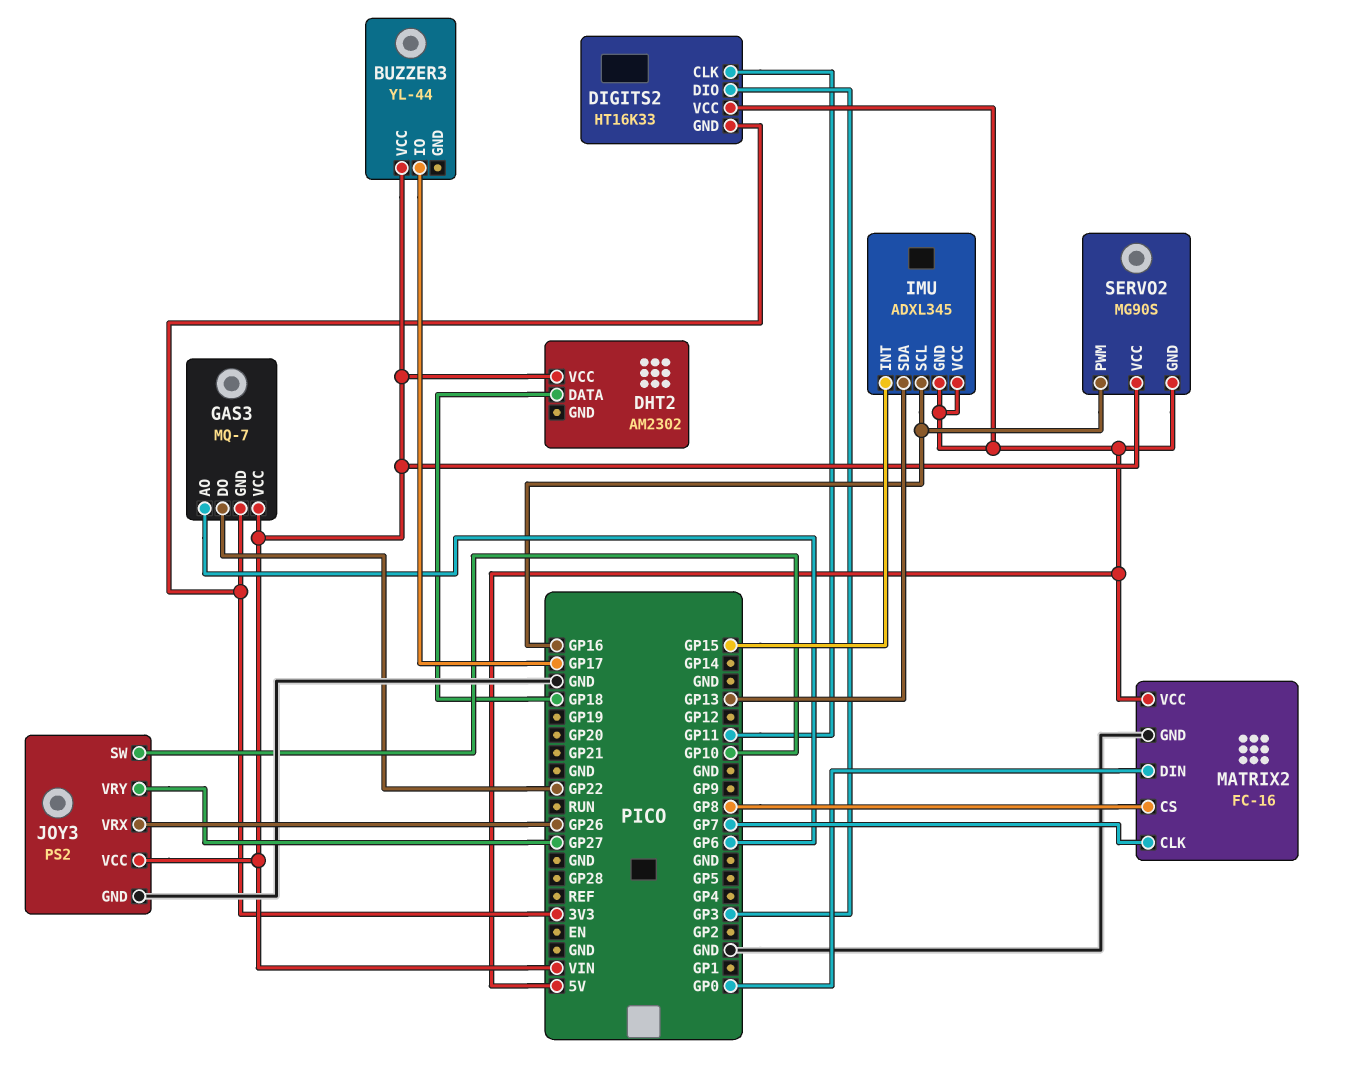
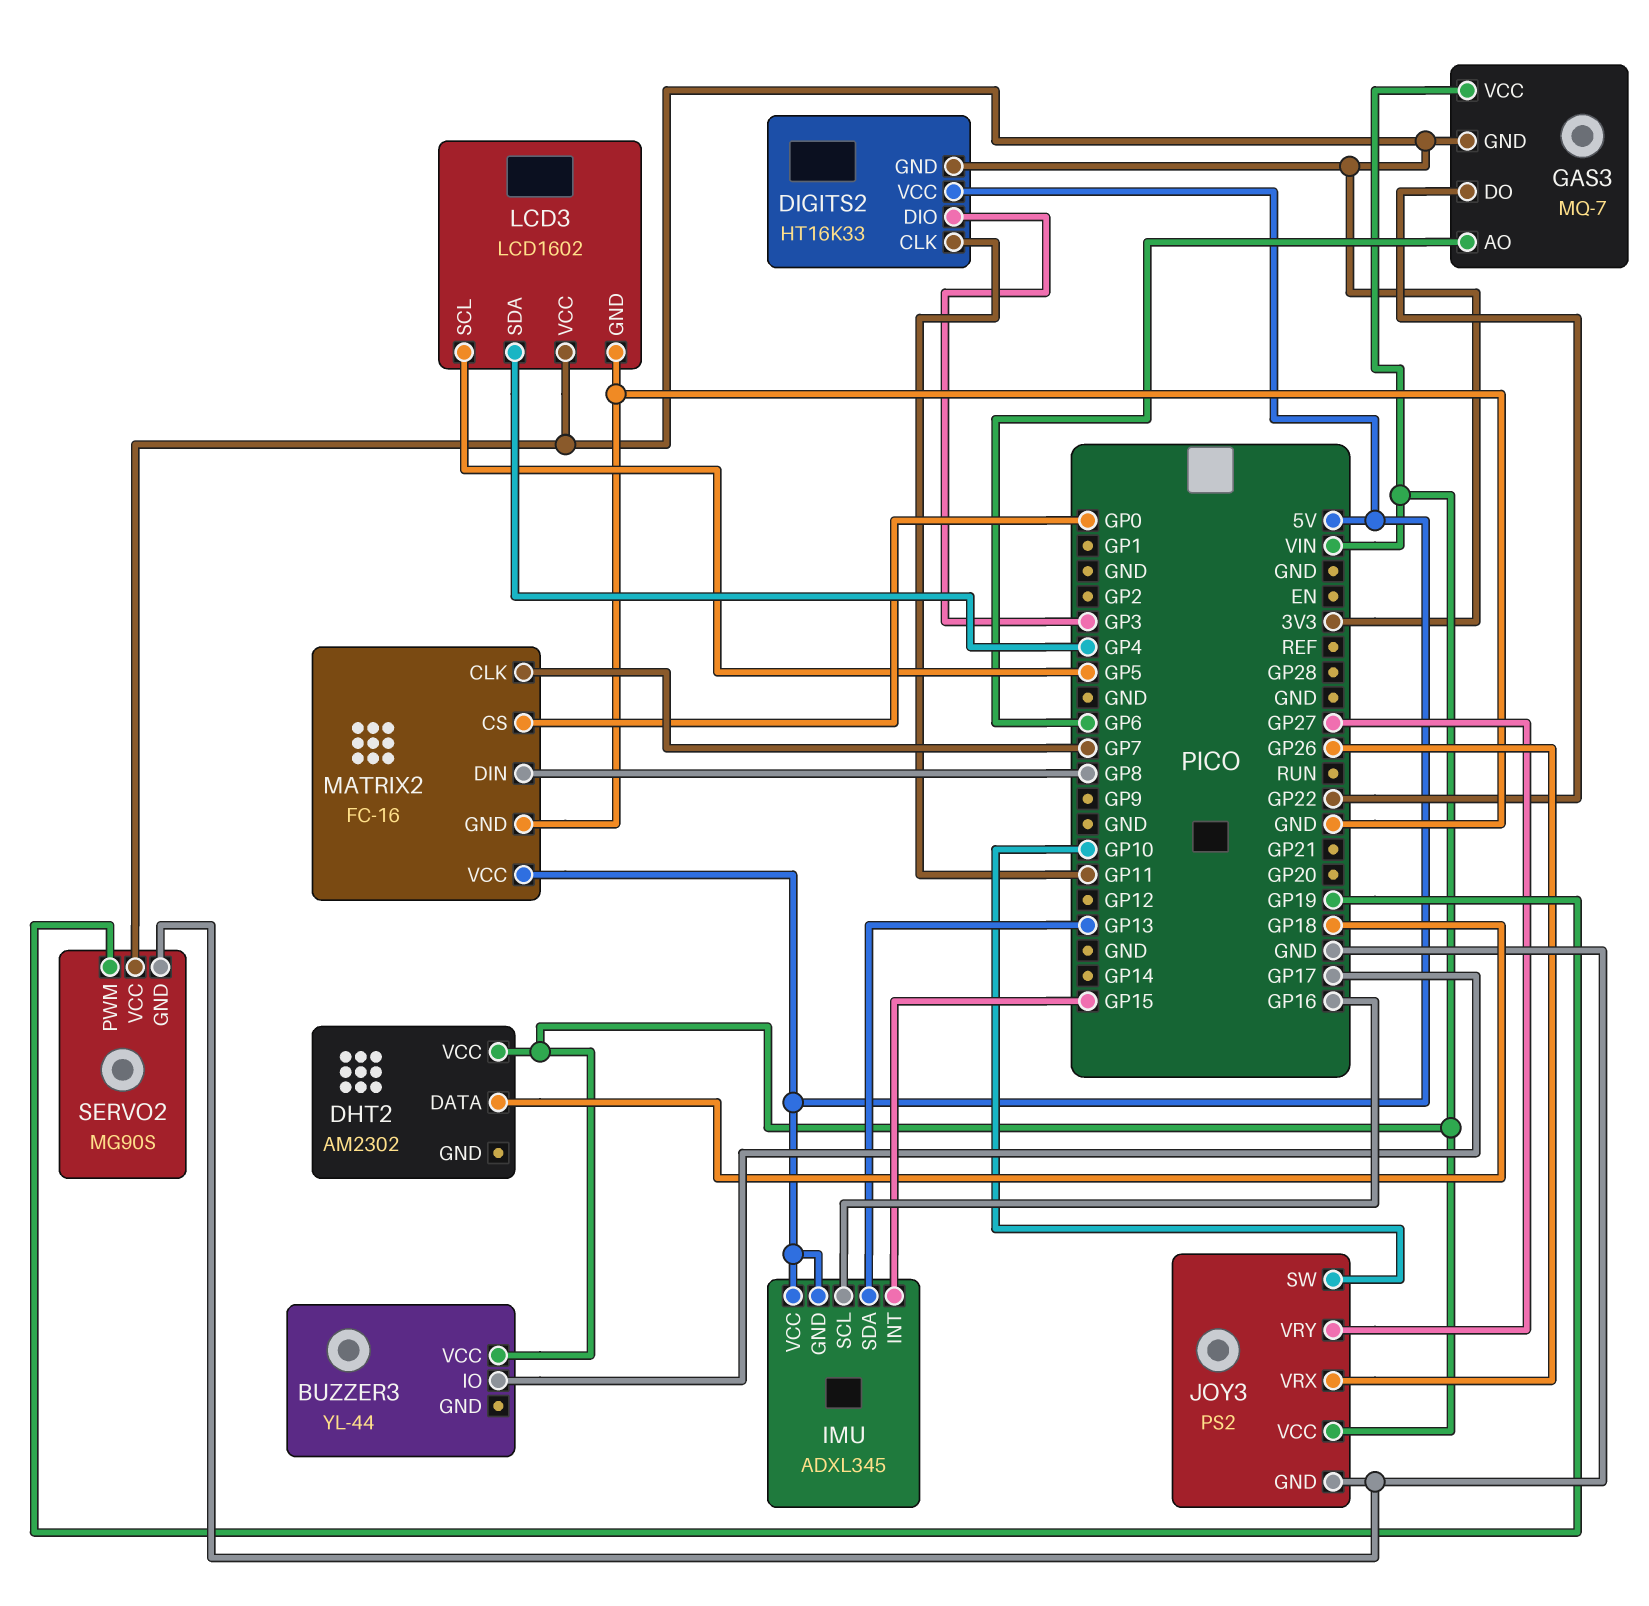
LCD3: none -> LCD1602
LCD3 pin GND: none -> GND
LCD3 pin SCL: none -> GP5
LCD3 pin SDA: none -> GP4
LCD3 pin VCC: none -> 3V3
MATRIX2 pin CS: GP8 -> GP0
MATRIX2 pin DIN: GP0 -> GP8
SERVO2 pin GND: 5V -> GND
SERVO2 pin PWM: GP16 -> GP19
SERVO2 pin VCC: VIN -> 3V3

